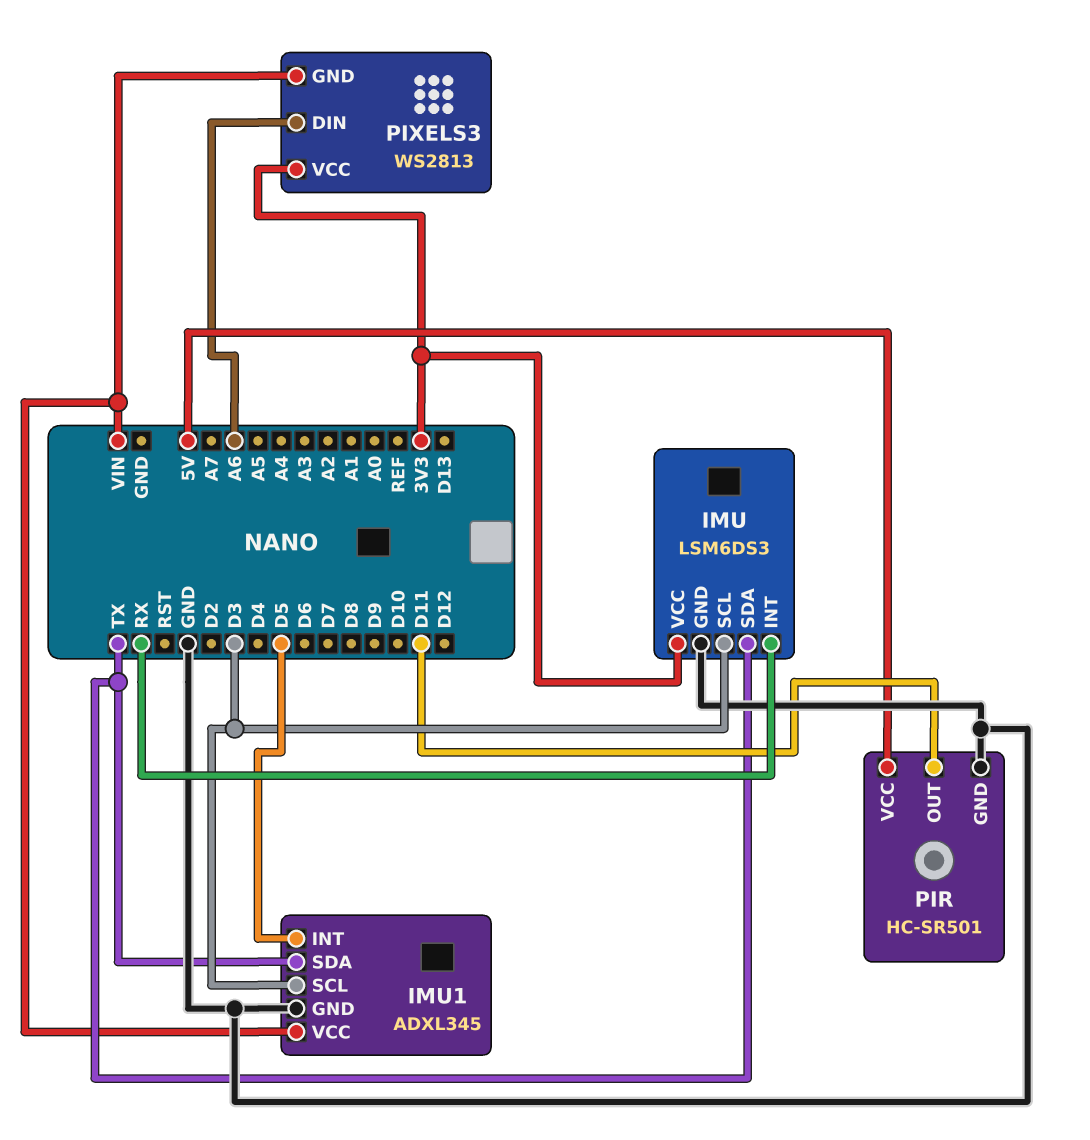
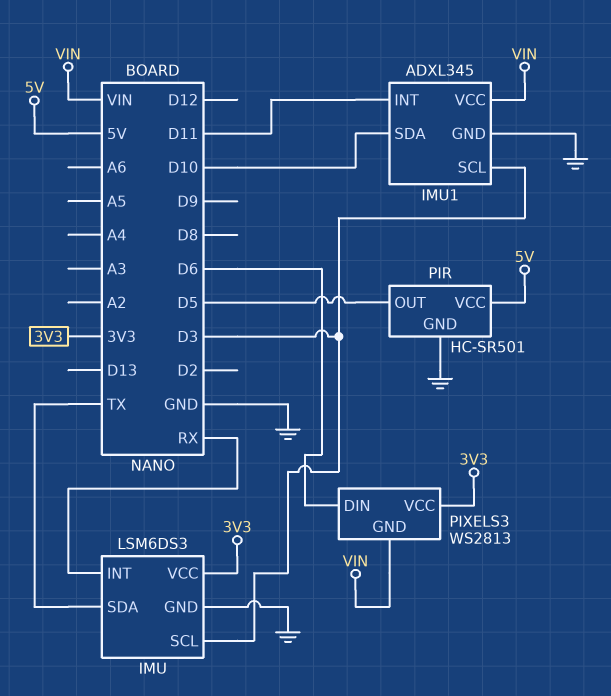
IMU1 pin INT: D5 -> D11
IMU1 pin SDA: TX -> D10
PIR pin OUT: D11 -> D5
PIXELS3 pin DIN: A6 -> D6

